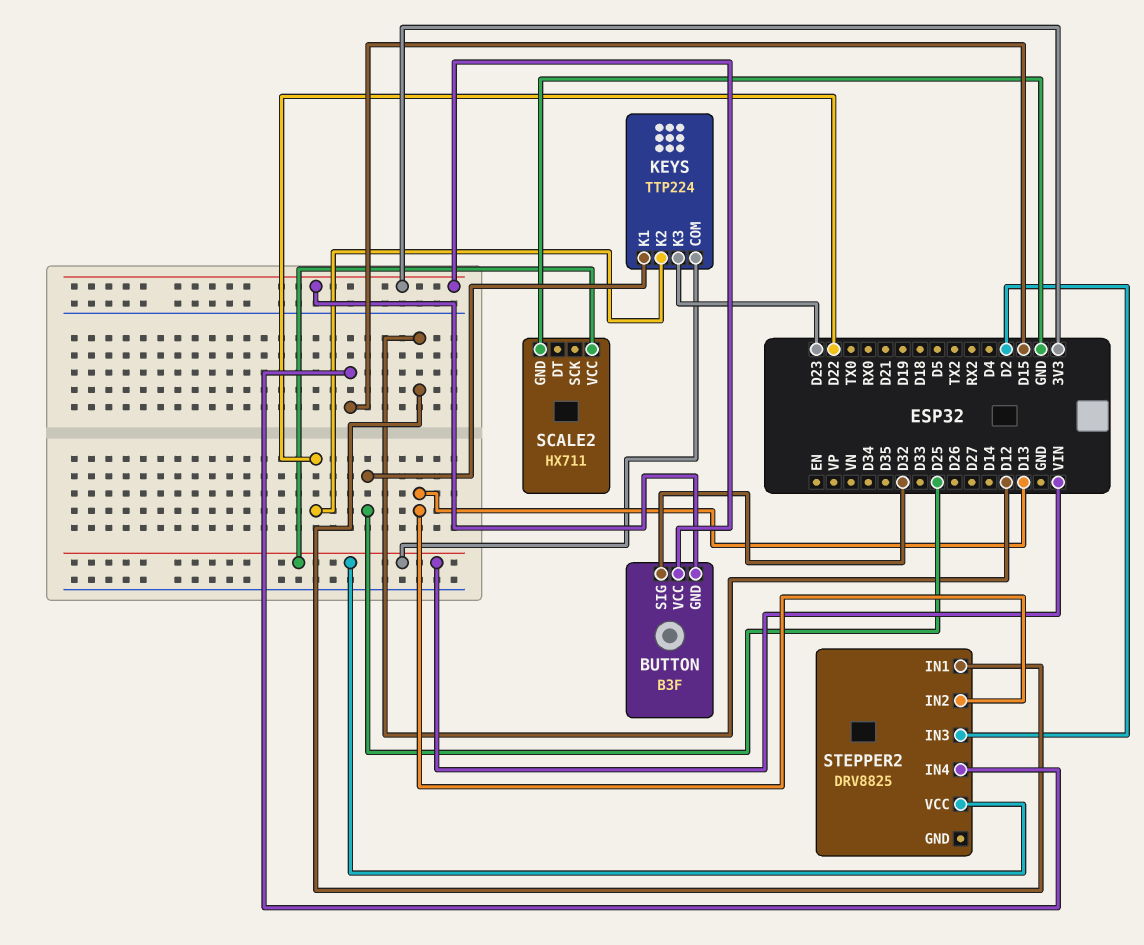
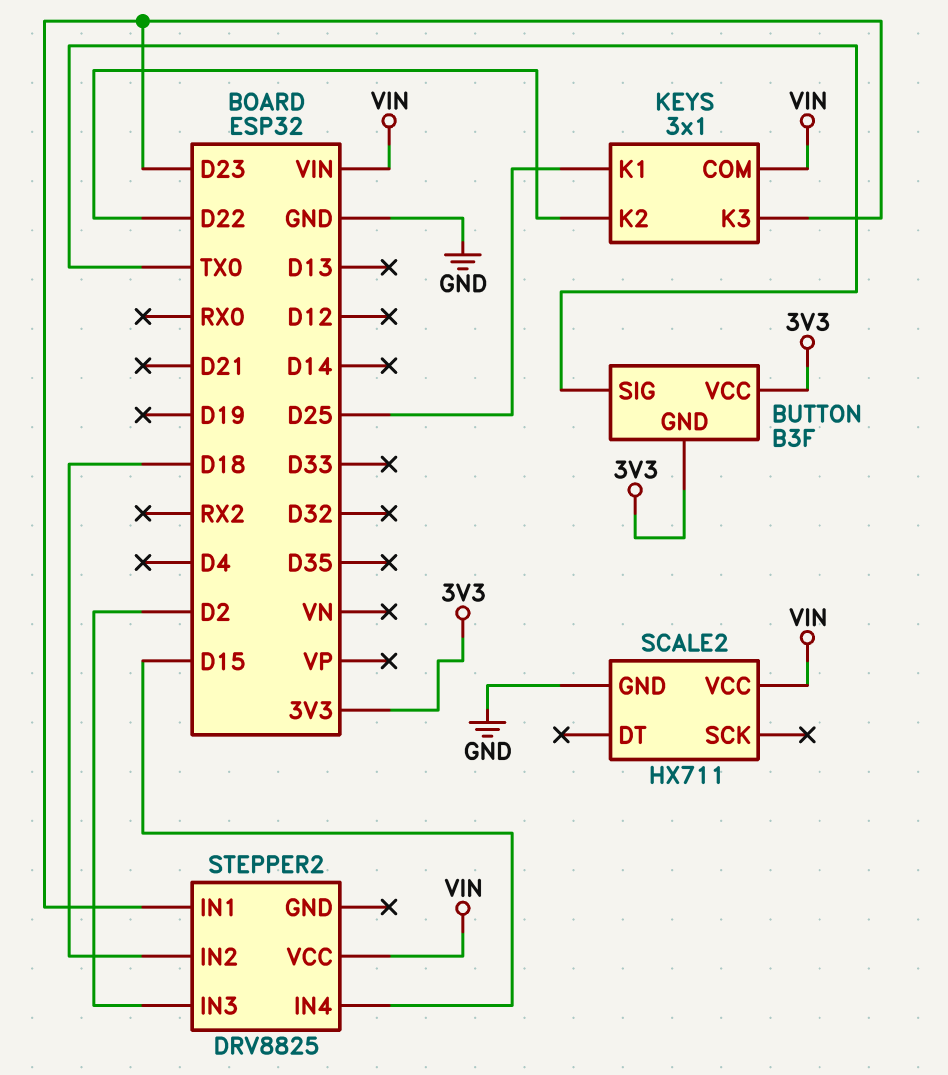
BUTTON pin SIG: D32 -> TX0
KEYS: TTP224 -> 3x1
STEPPER2 pin IN1: D12 -> D23
STEPPER2 pin IN2: D13 -> D18

